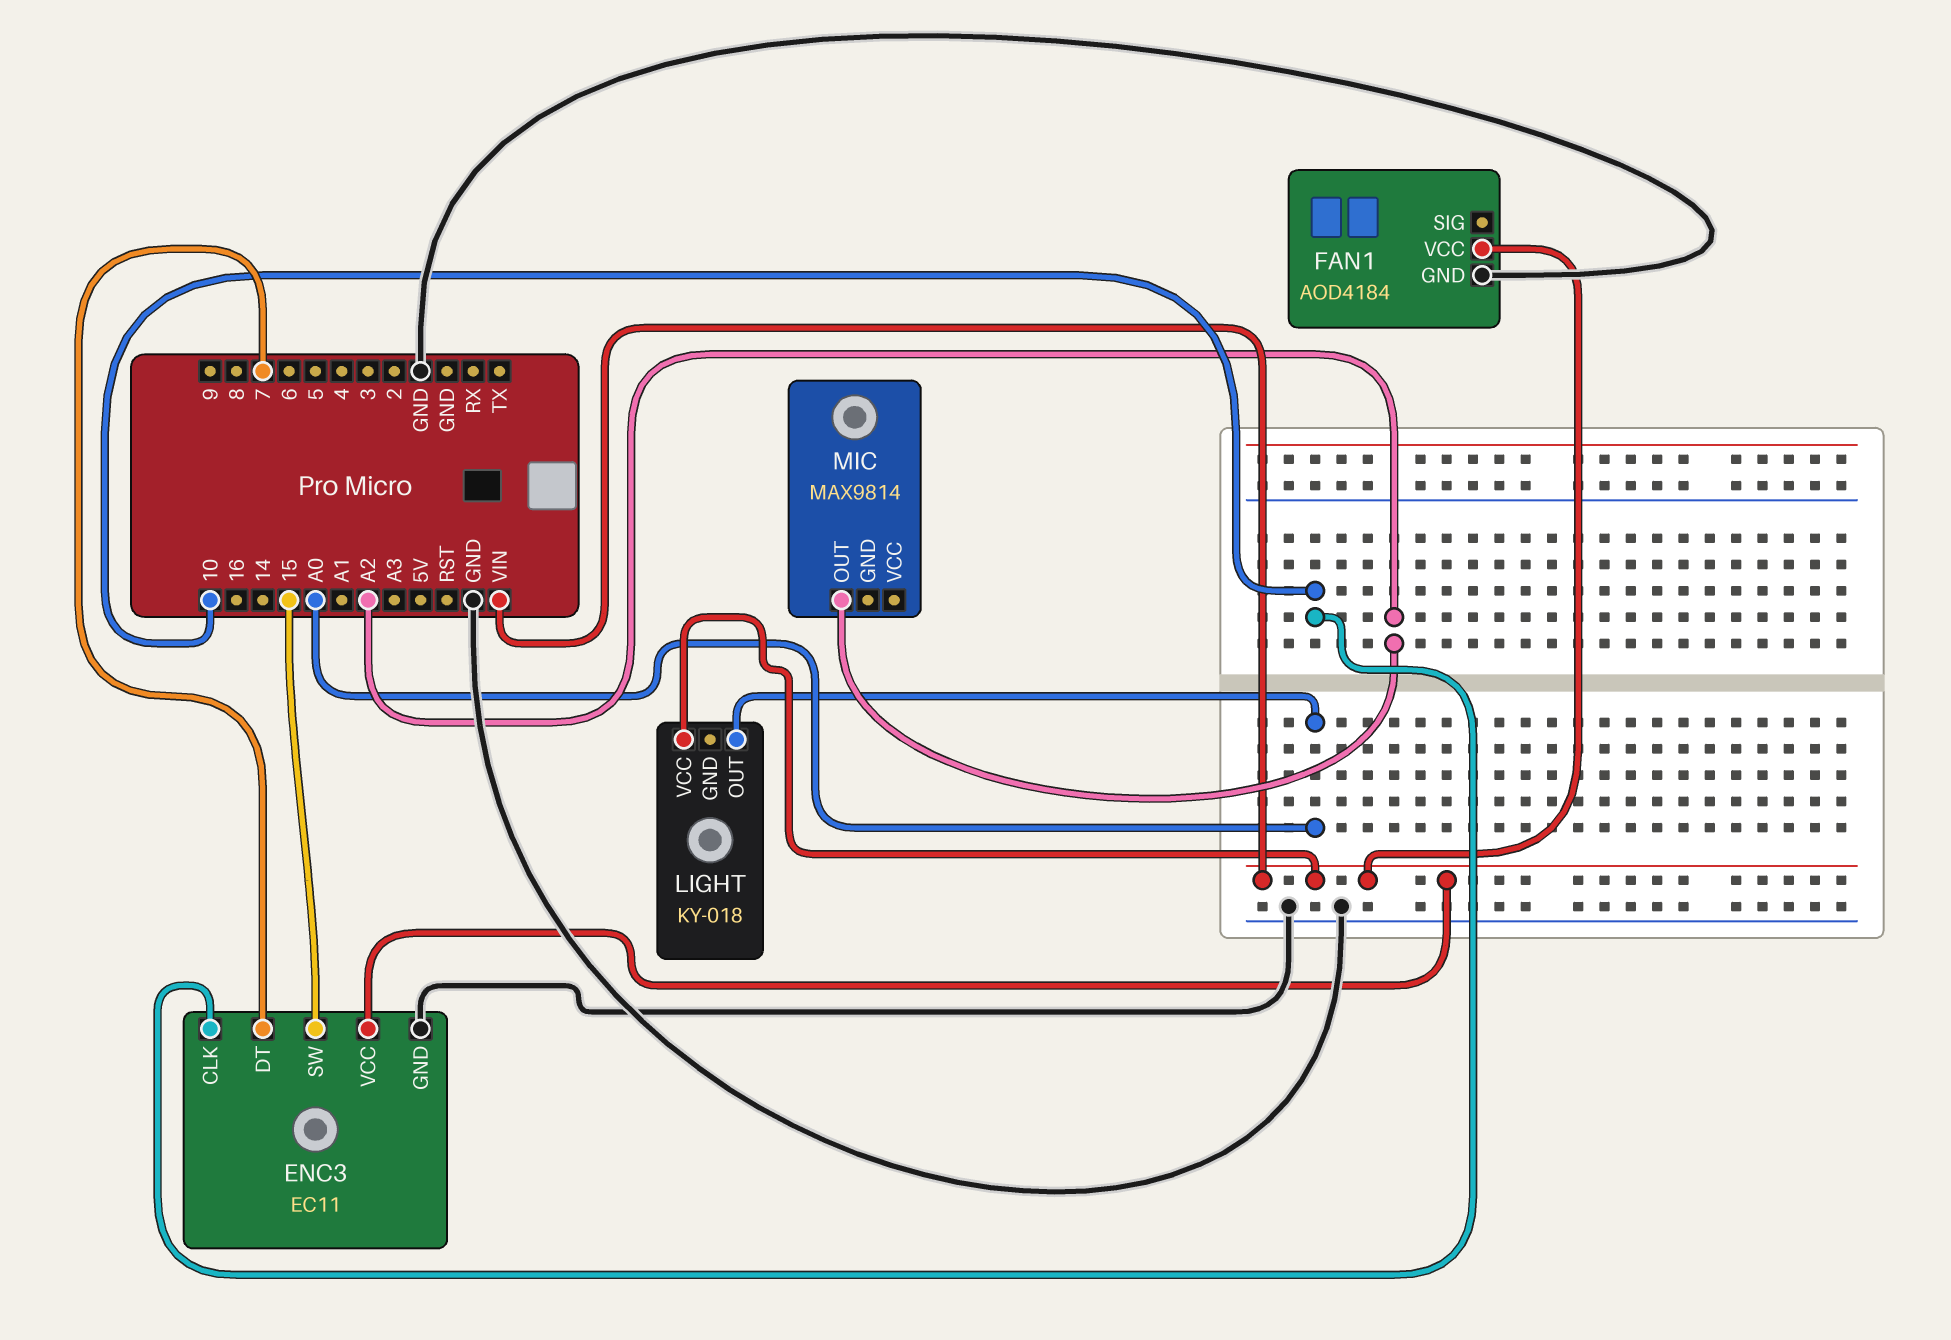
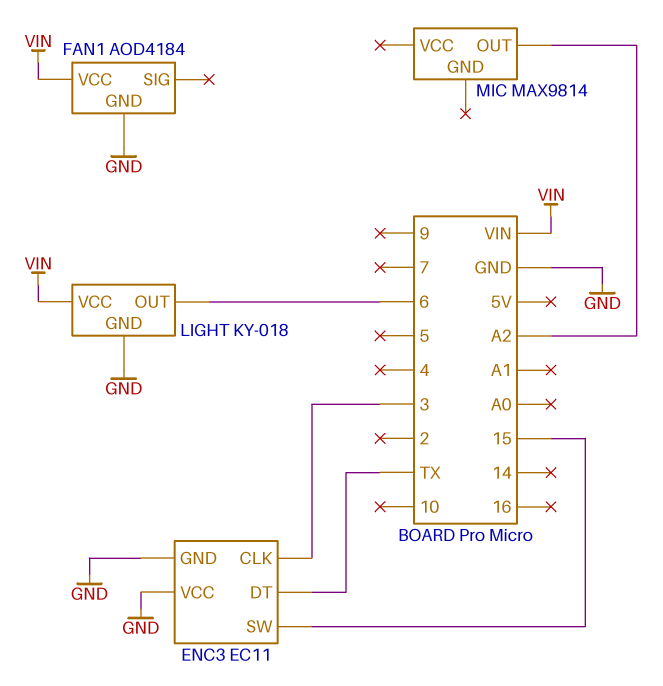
ENC3 pin CLK: 10 -> 3
ENC3 pin DT: 7 -> TX
ENC3 pin VCC: VIN -> GND
LIGHT pin GND: none -> GND
LIGHT pin OUT: A0 -> 6

